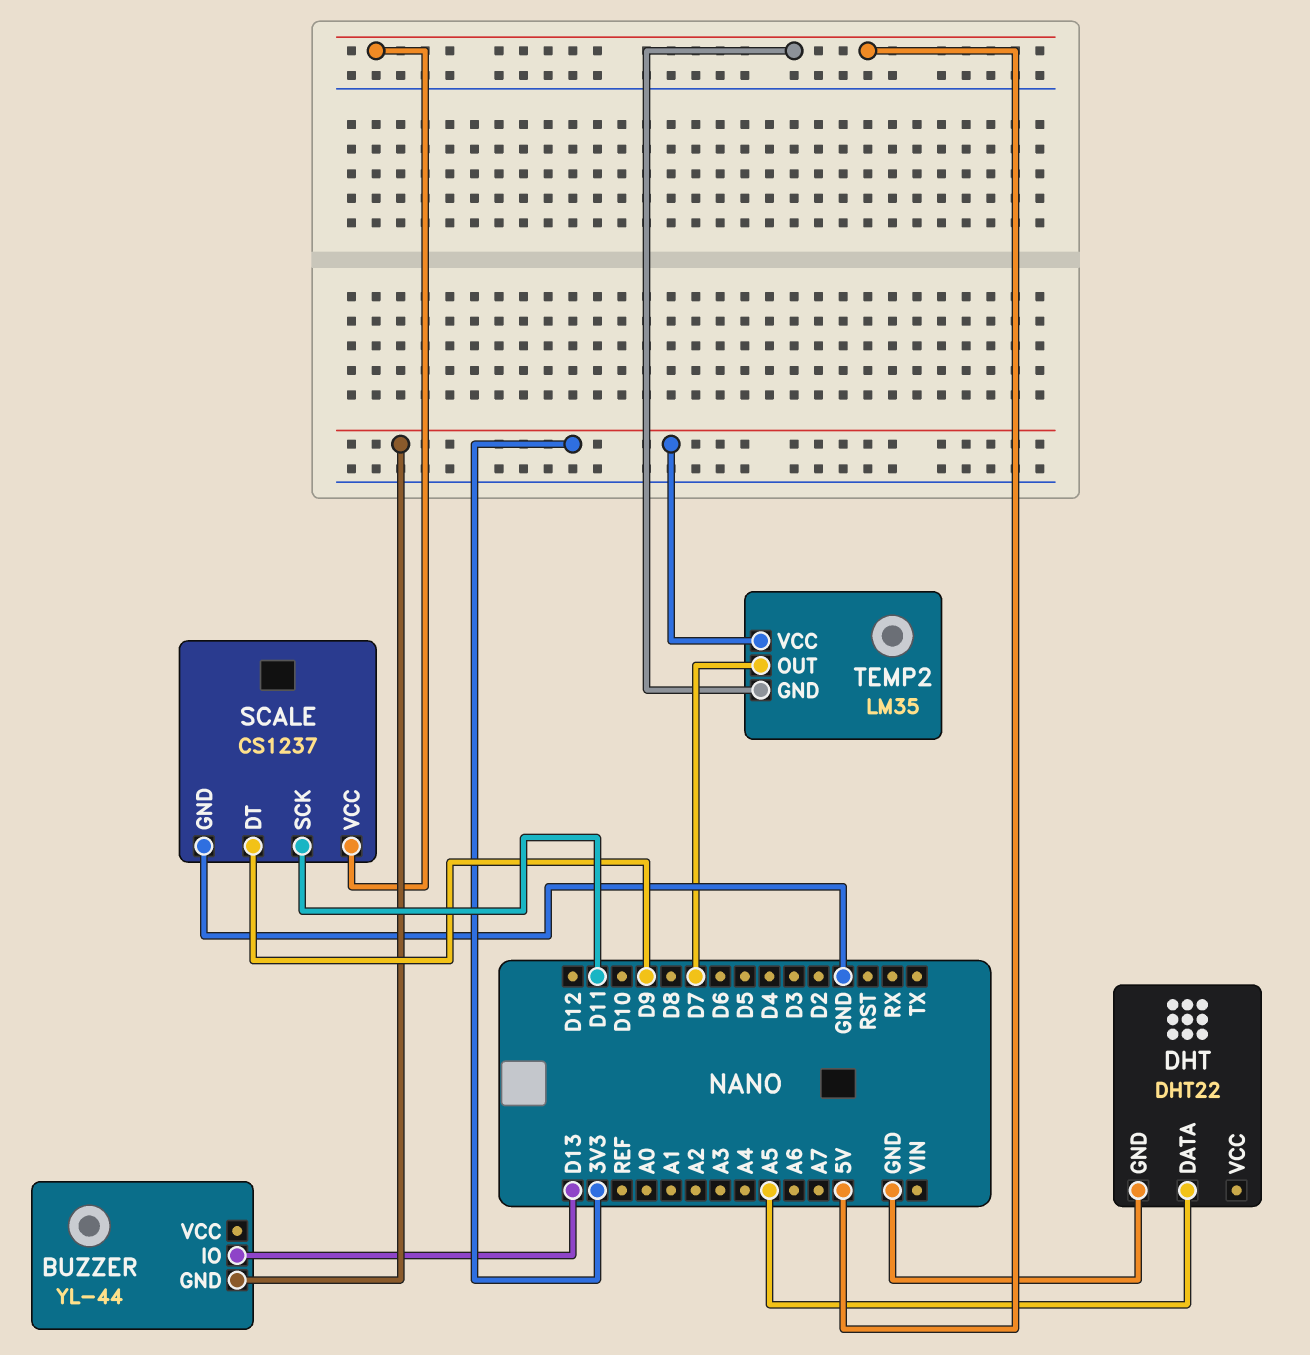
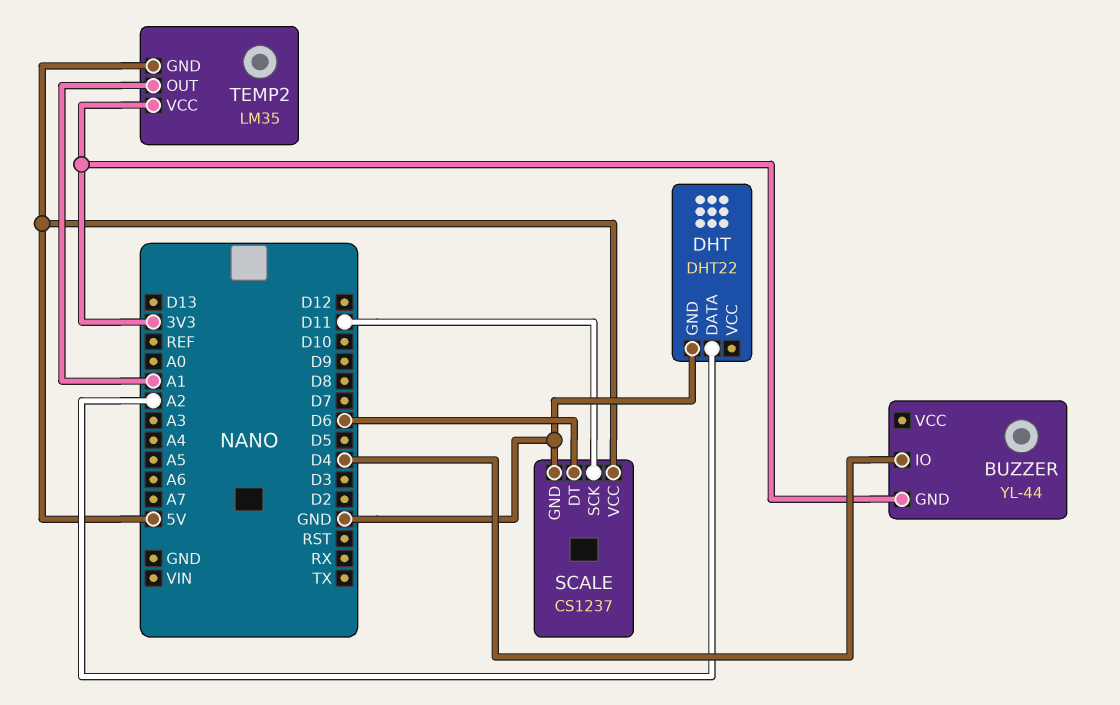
BUZZER pin IO: D13 -> D4
DHT pin DATA: A5 -> A2
SCALE pin DT: D9 -> D6
TEMP2 pin OUT: D7 -> A1

